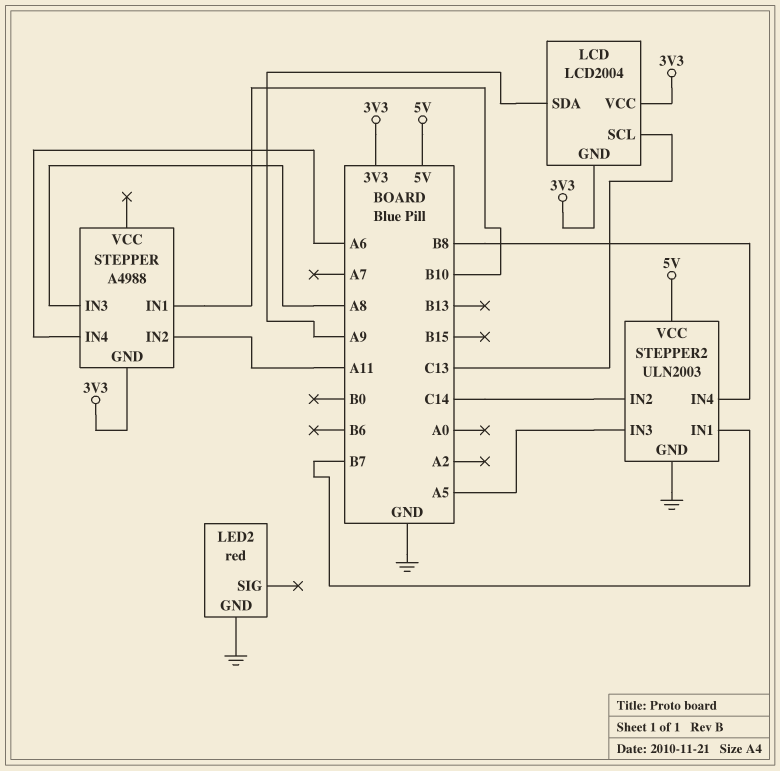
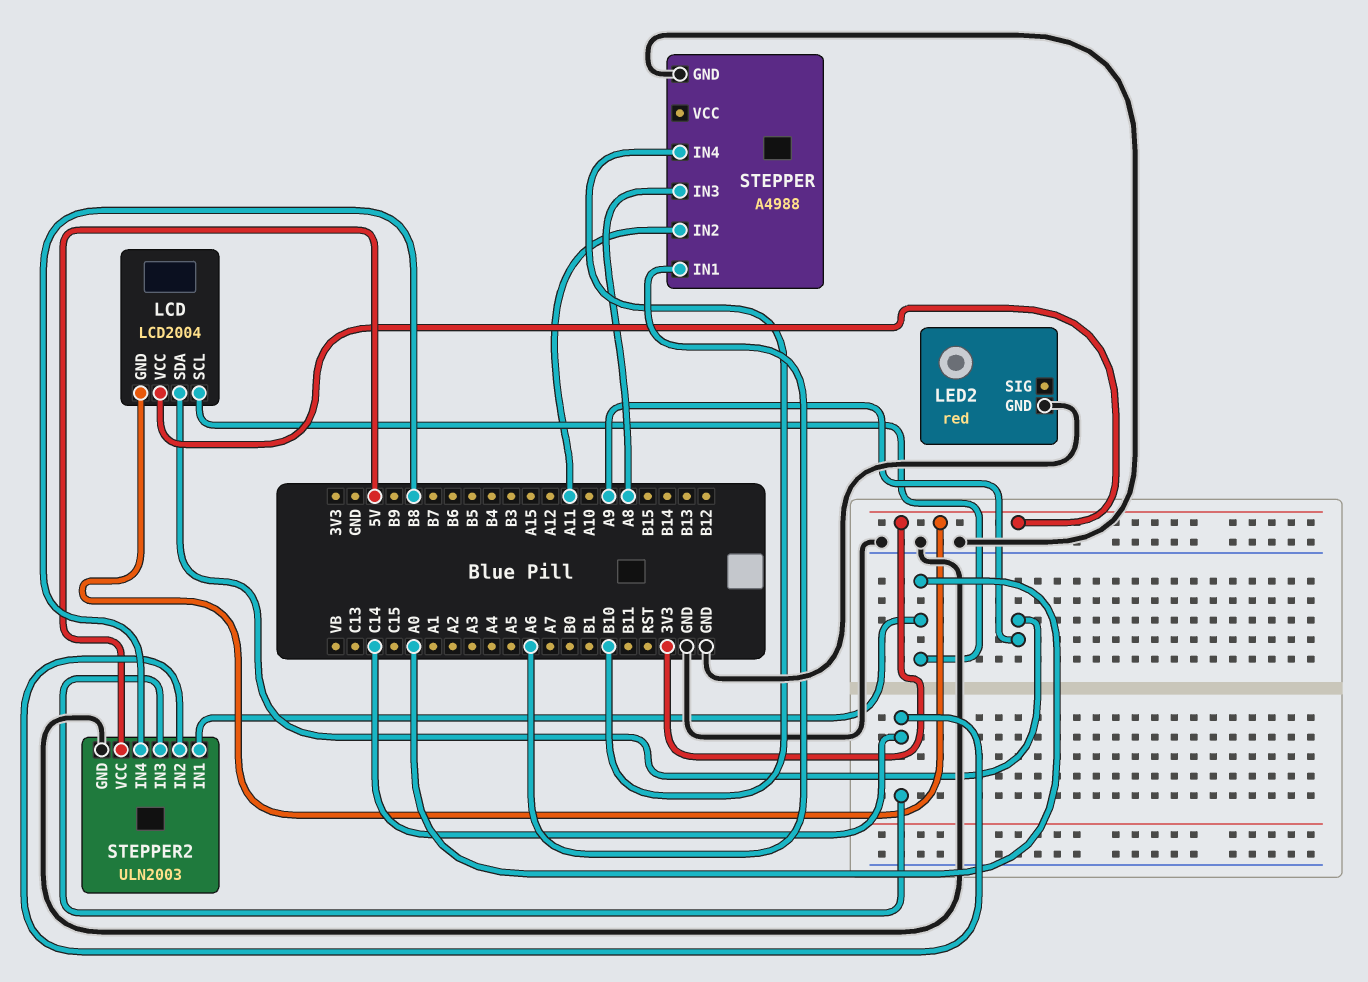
LCD pin SCL: C13 -> A0
STEPPER pin GND: 3V3 -> GND
STEPPER pin IN1: B10 -> A6
STEPPER pin IN4: A6 -> B10
STEPPER2 pin IN1: B7 -> A0
STEPPER2 pin IN3: A5 -> C14

